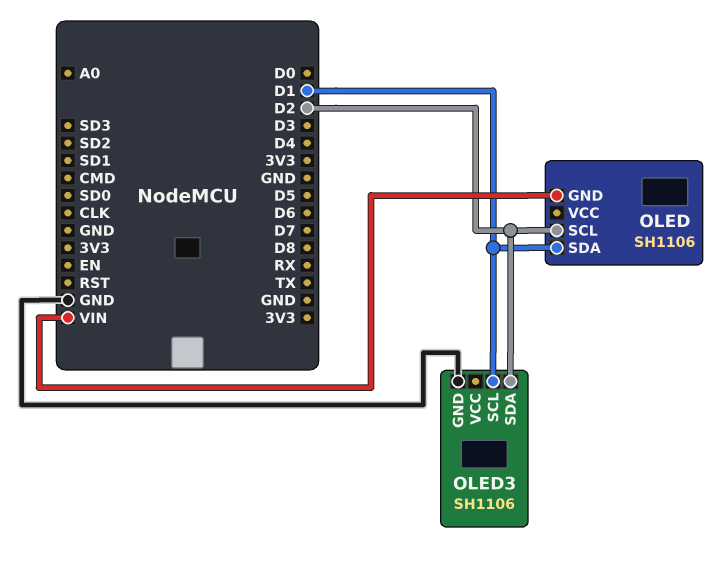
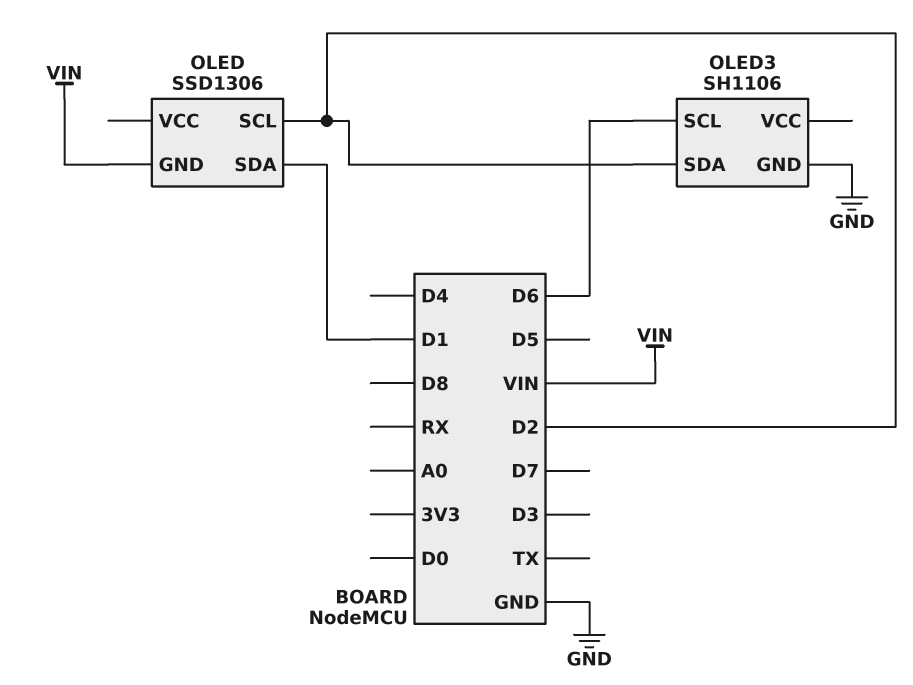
OLED: SH1106 -> SSD1306
OLED3 pin SCL: D1 -> D6

